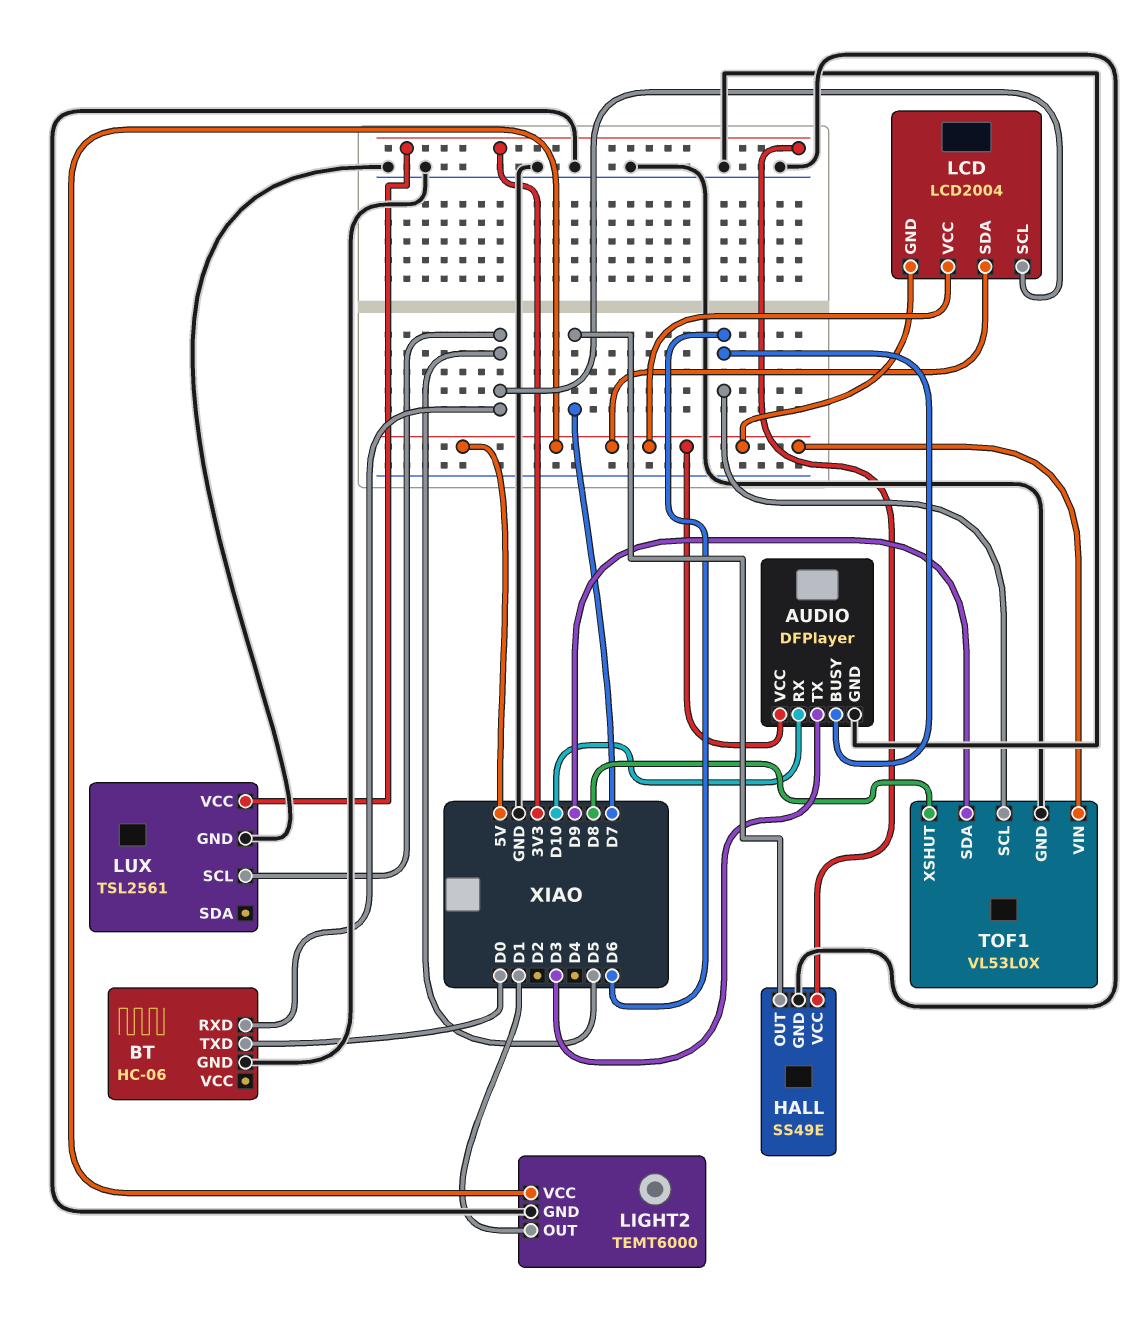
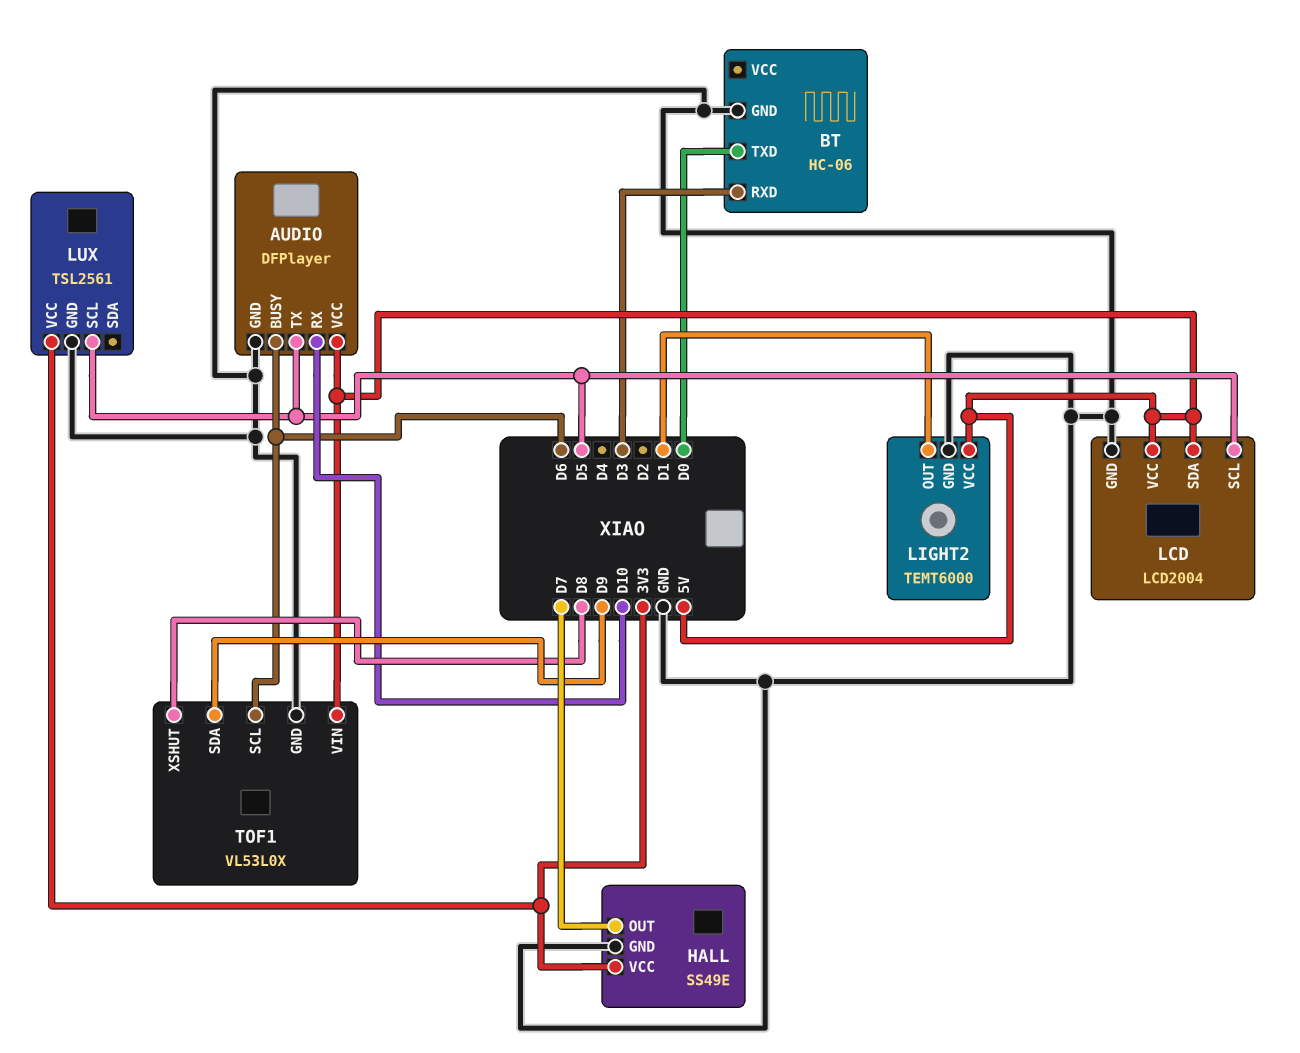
AUDIO pin TX: D3 -> D5
BT pin RXD: D5 -> D3
LCD pin GND: 5V -> GND

